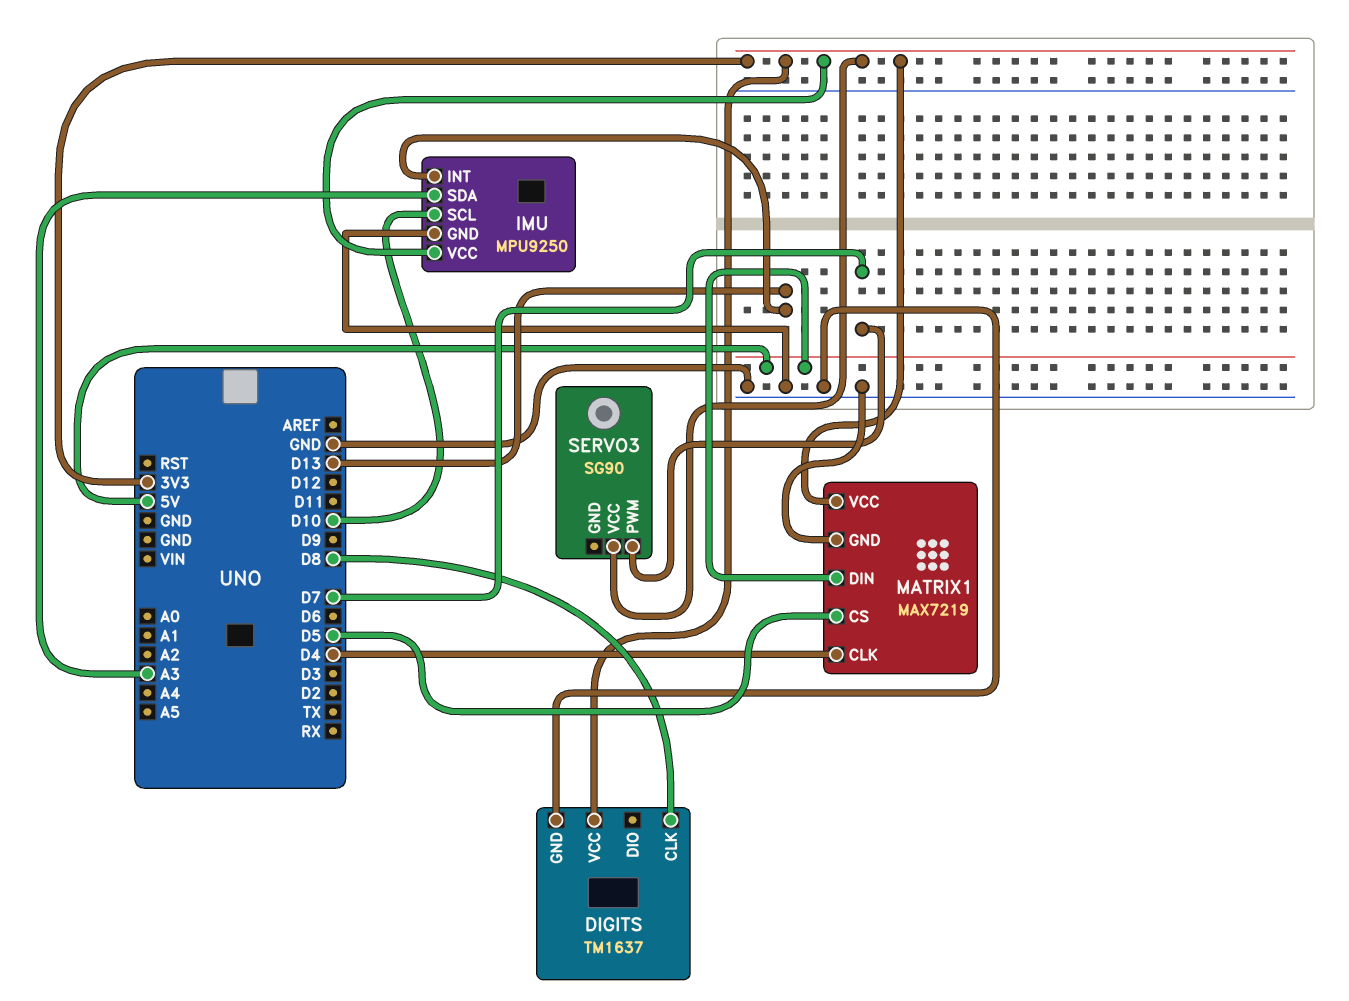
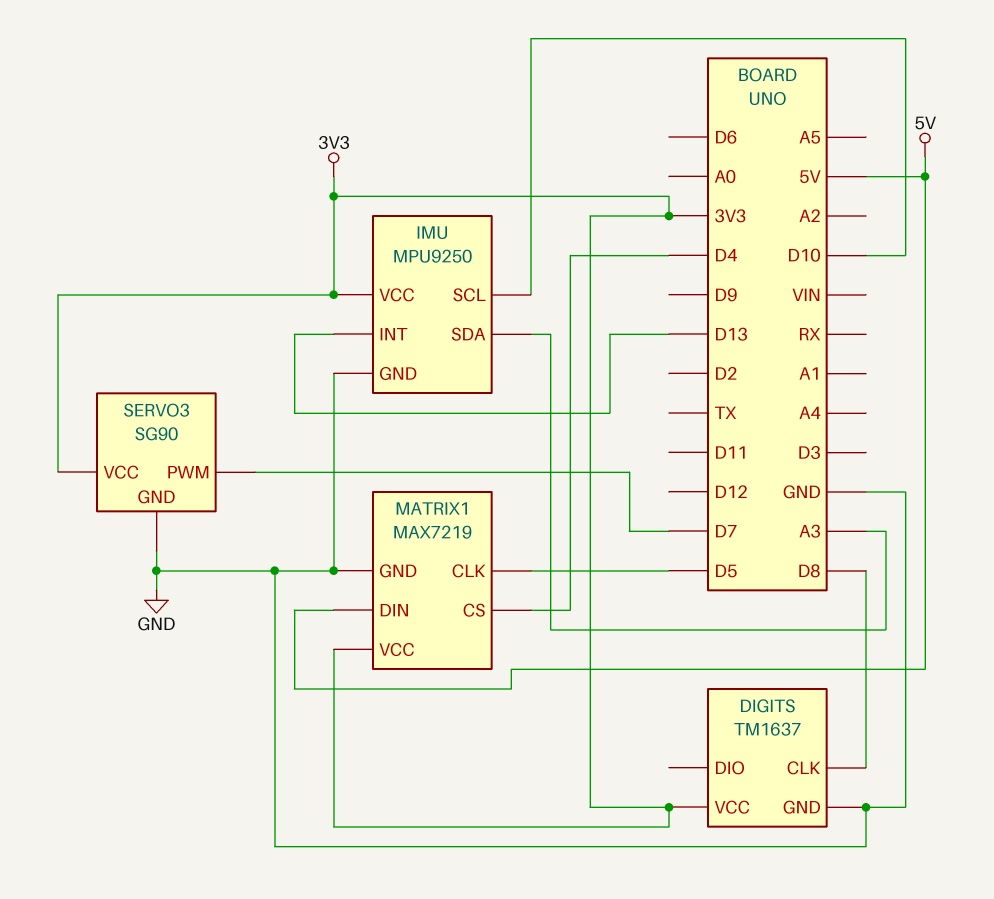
MATRIX1 pin CLK: D4 -> D5
MATRIX1 pin CS: D5 -> D4
SERVO3 pin GND: none -> GND

